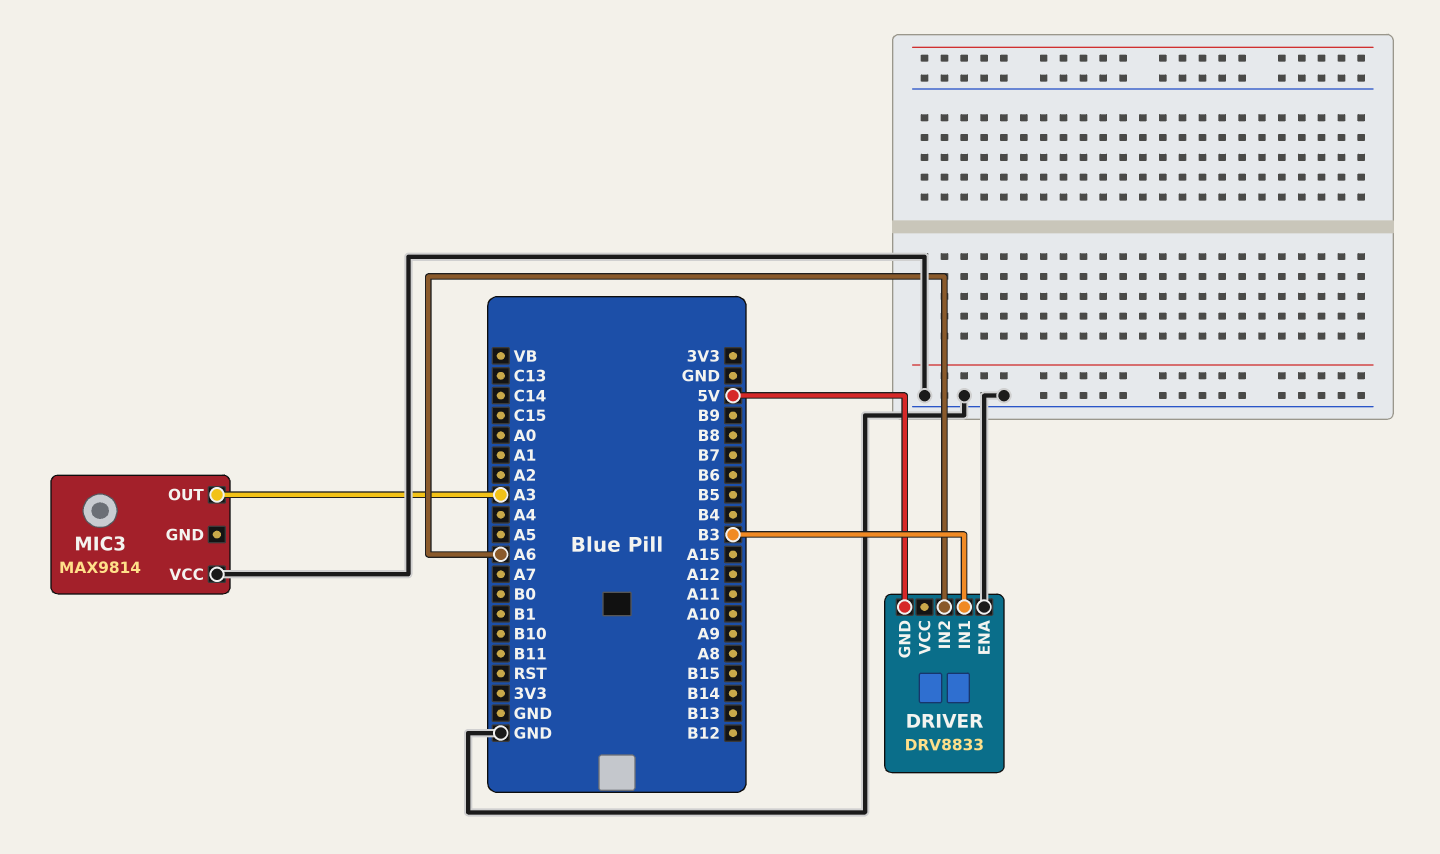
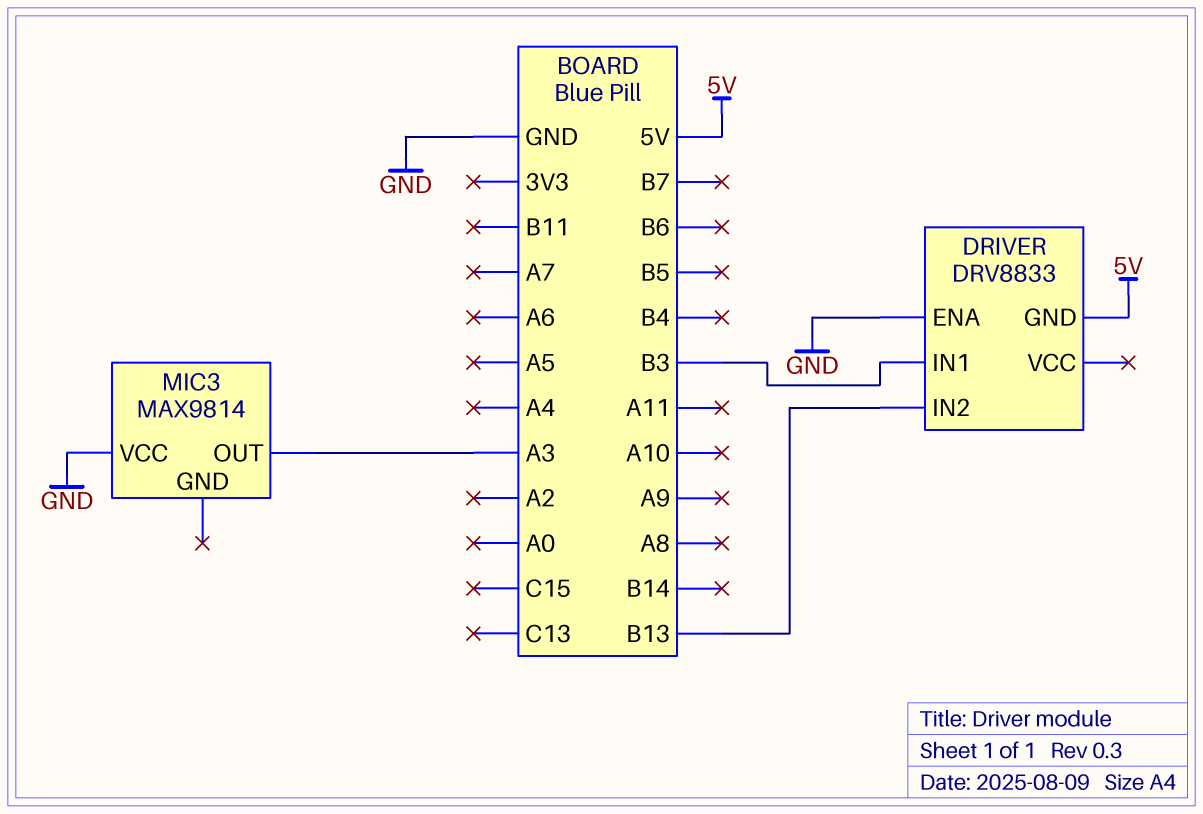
DRIVER pin IN2: A6 -> B13

